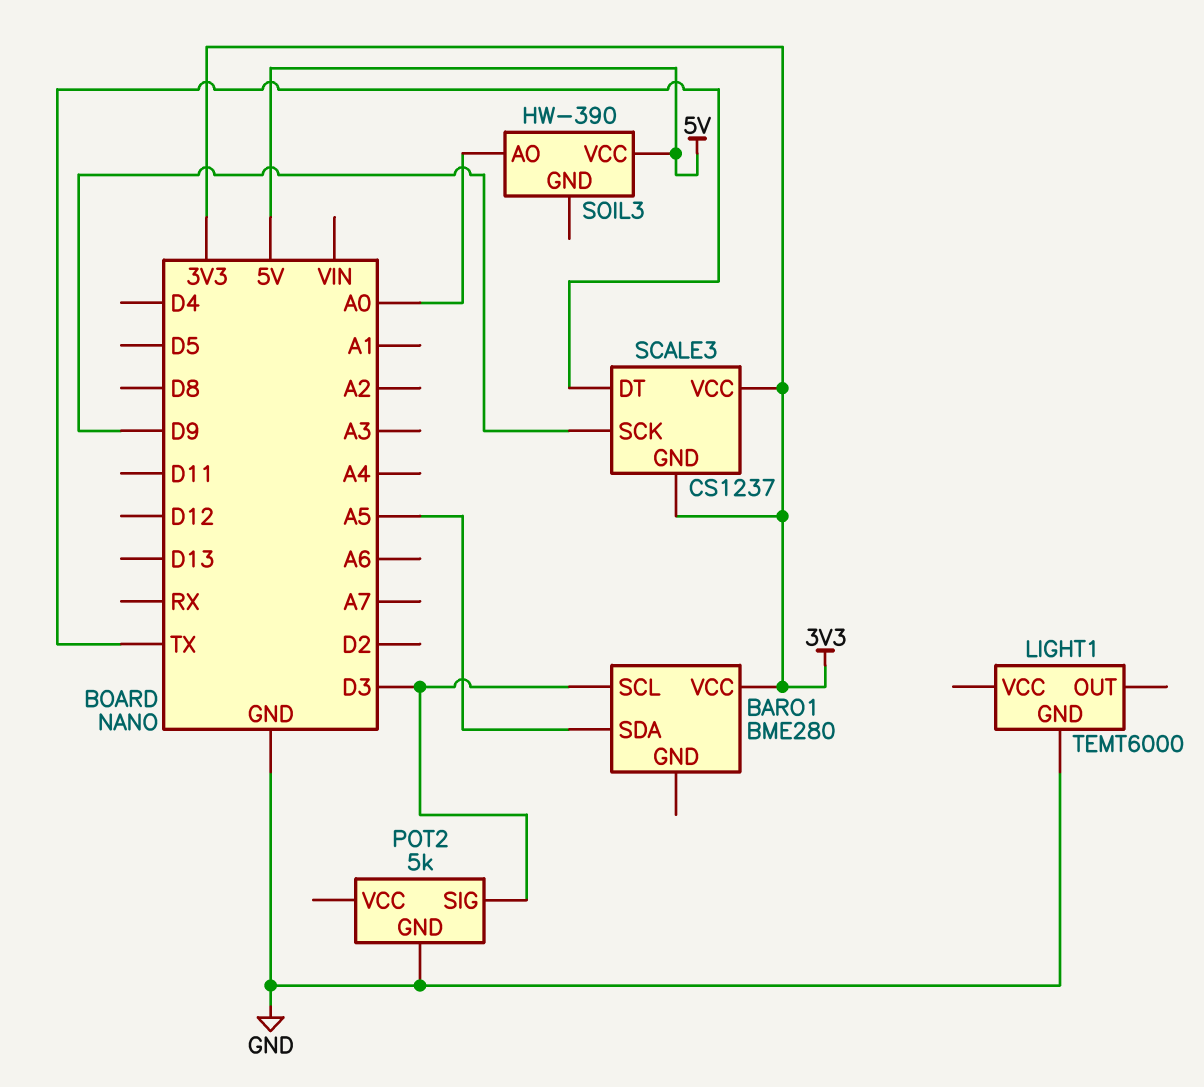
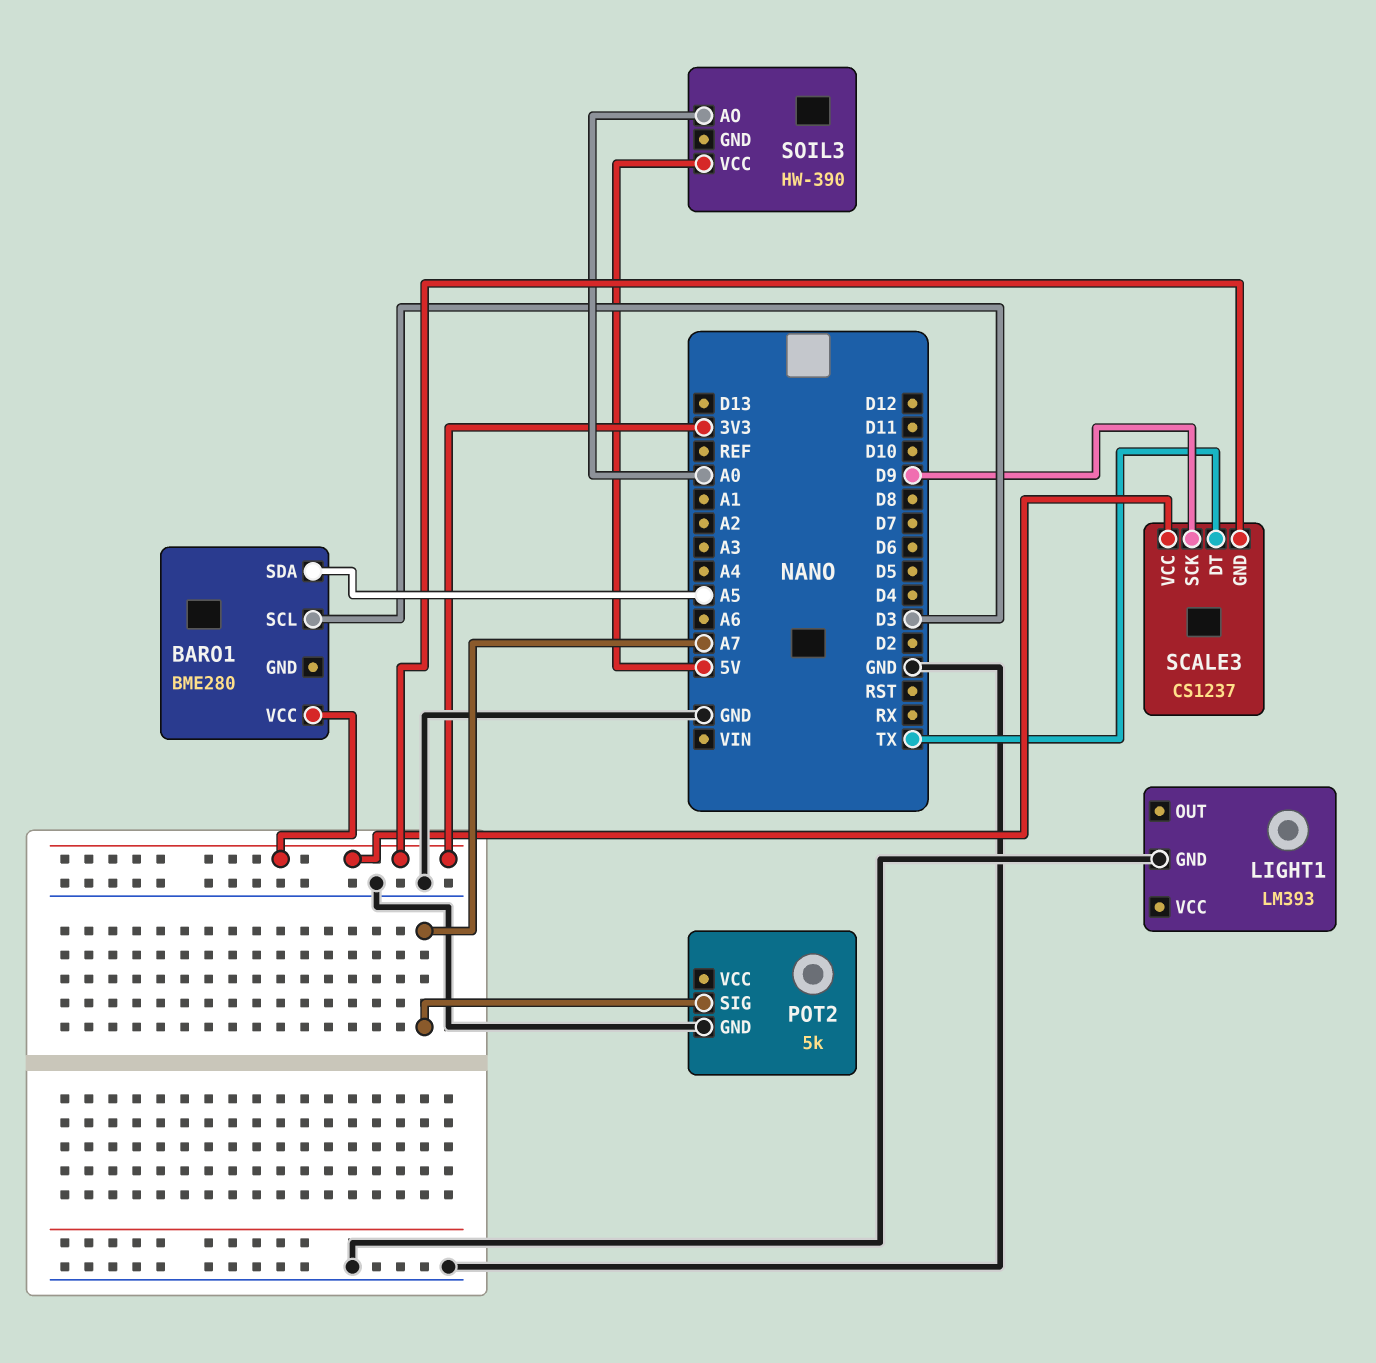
LIGHT1: TEMT6000 -> LM393
POT2 pin SIG: D3 -> A7

